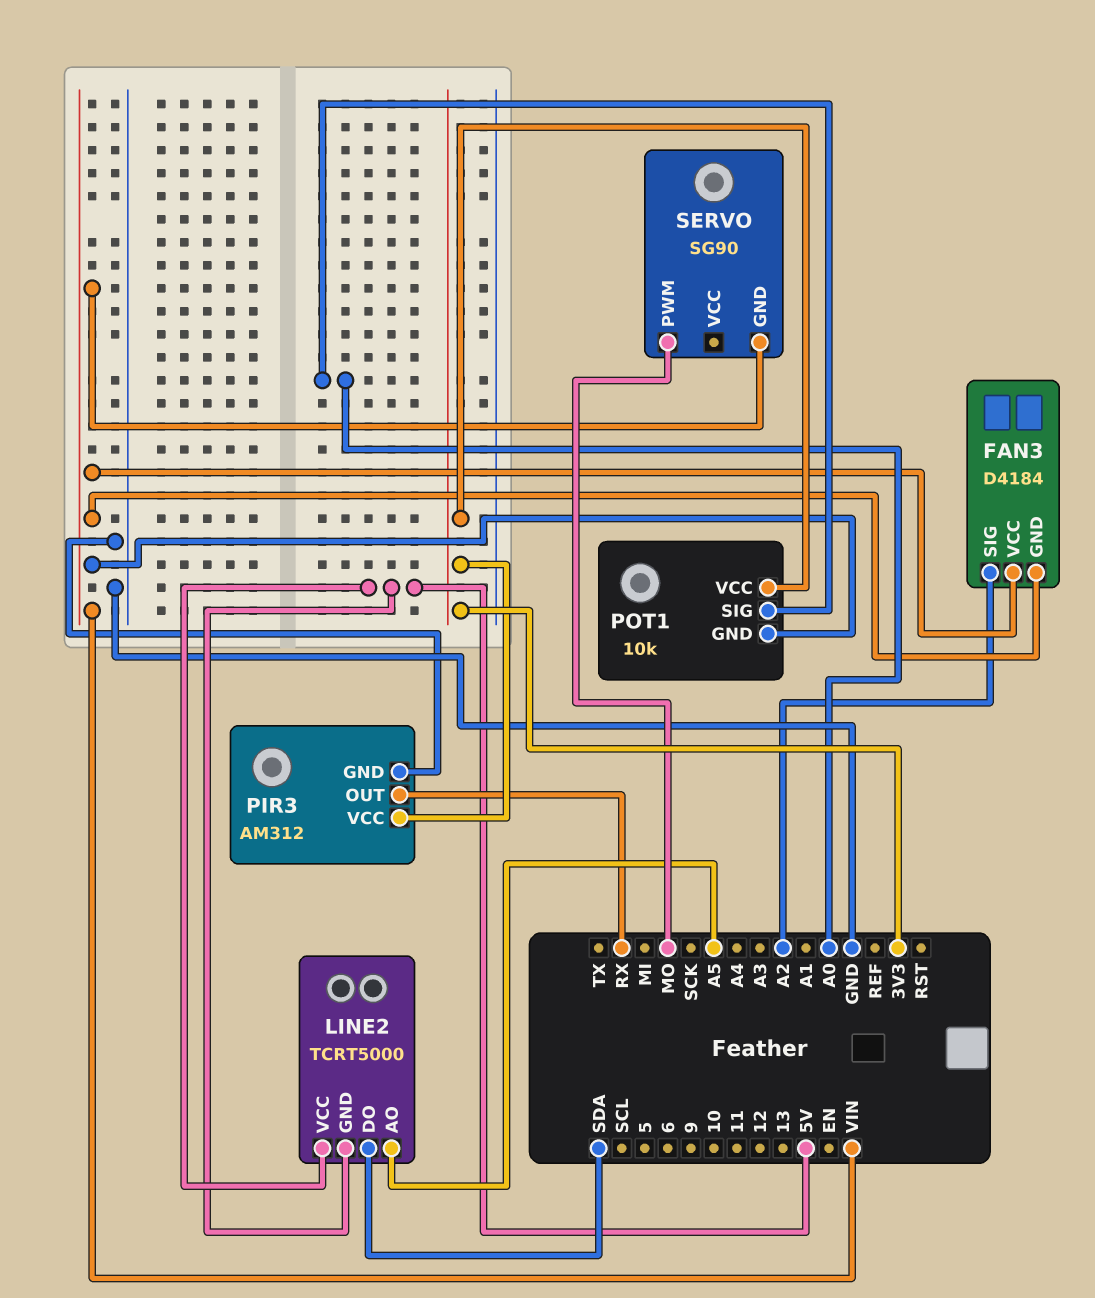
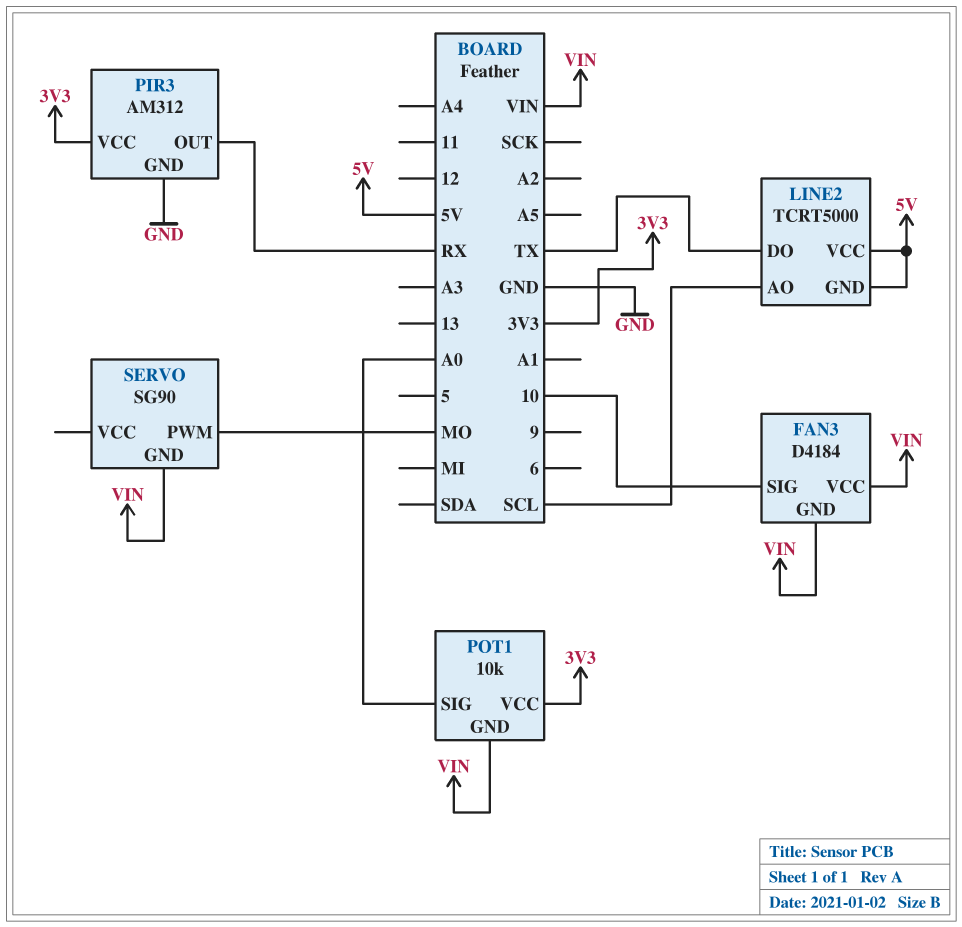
FAN3 pin SIG: A2 -> 10
LINE2 pin AO: A5 -> SCL
LINE2 pin DO: SDA -> TX

